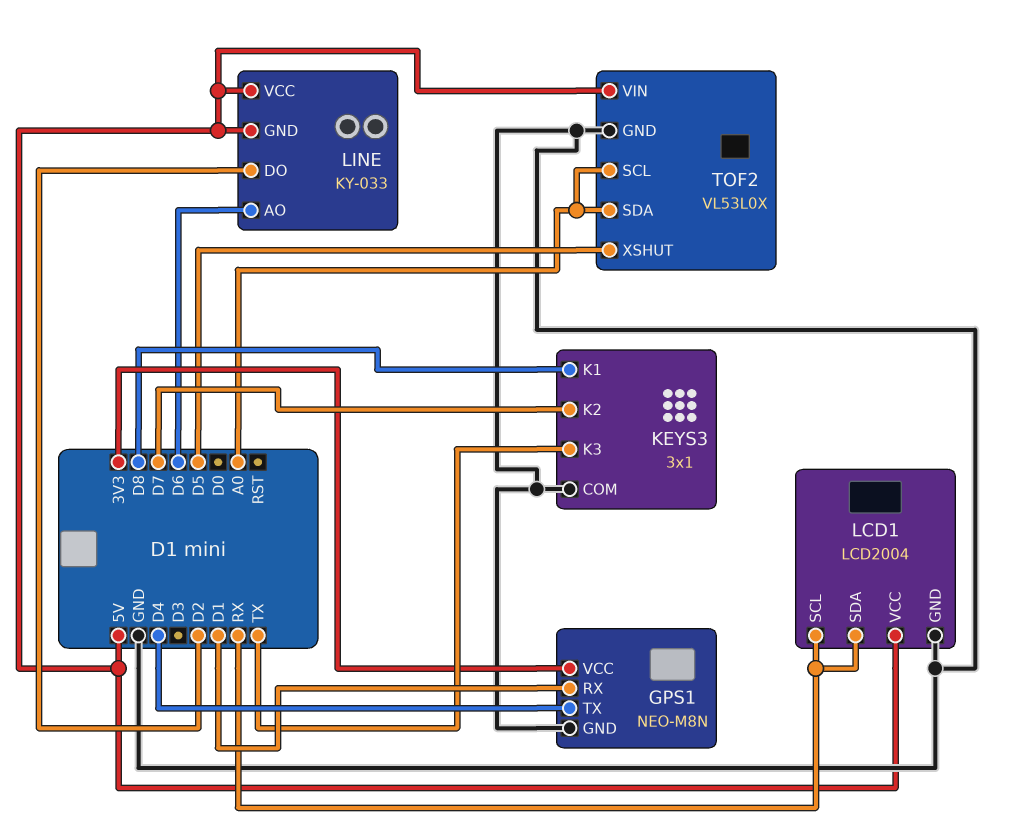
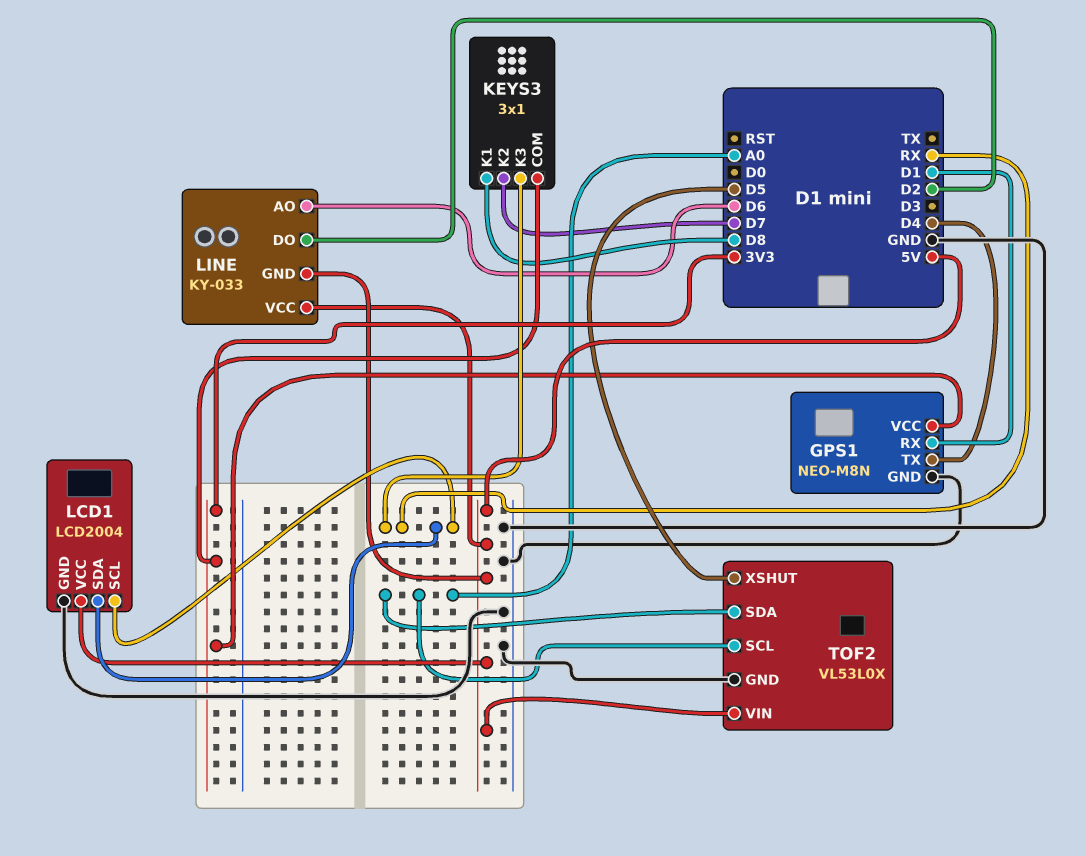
KEYS3 pin COM: GND -> 3V3
KEYS3 pin K3: TX -> RX

